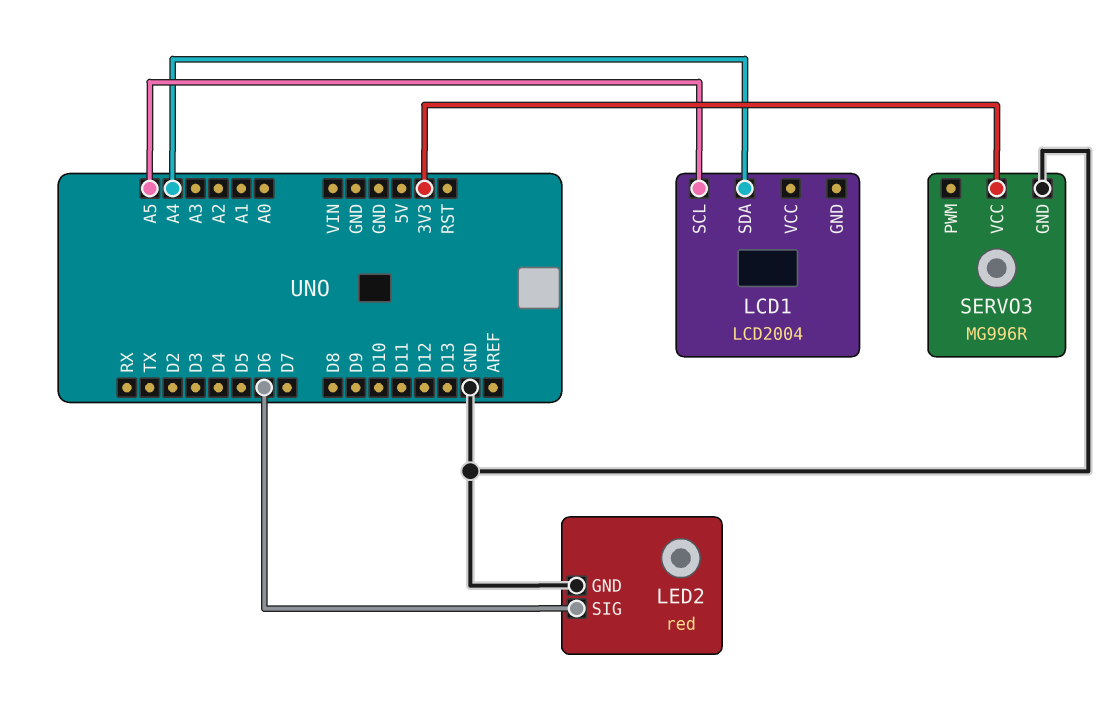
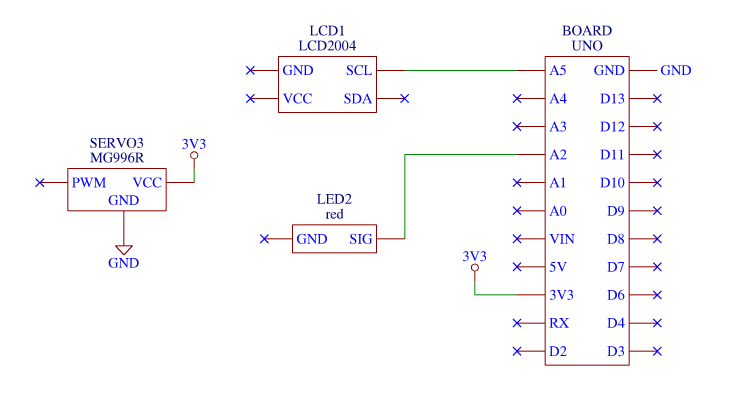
LCD1 pin SDA: A4 -> none
LED2 pin GND: GND -> none
LED2 pin SIG: D6 -> A2

